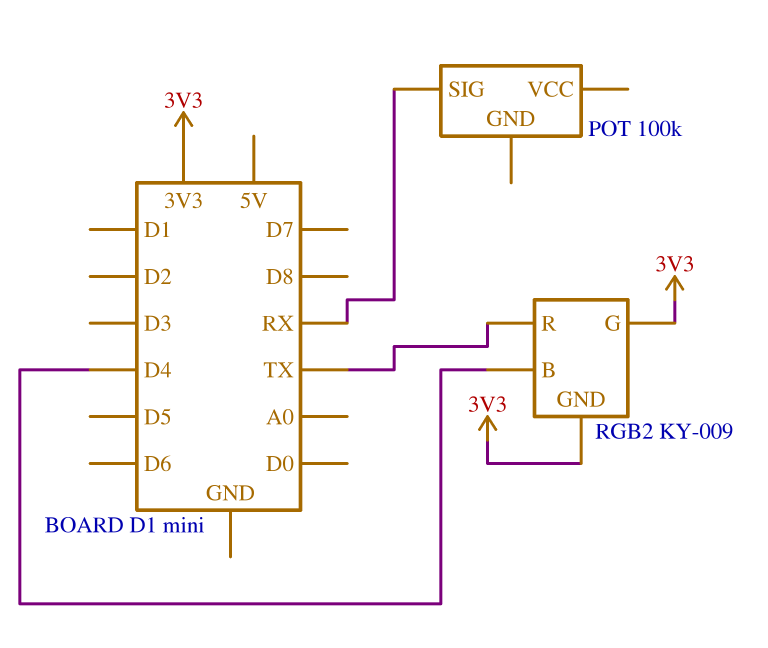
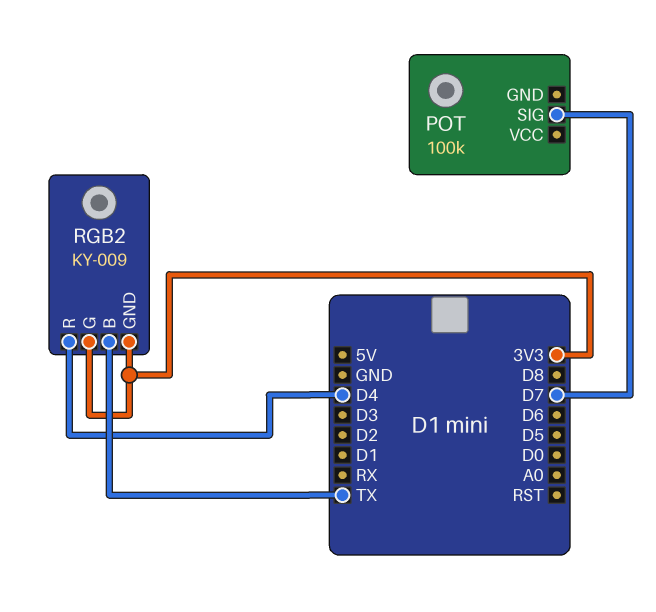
POT pin SIG: RX -> D7
RGB2 pin B: D4 -> TX
RGB2 pin R: TX -> D4

